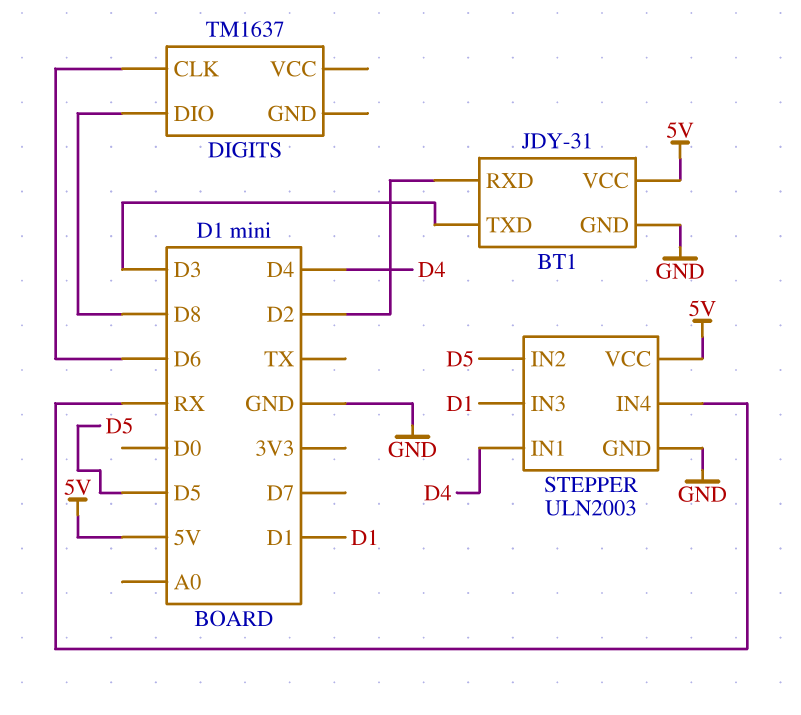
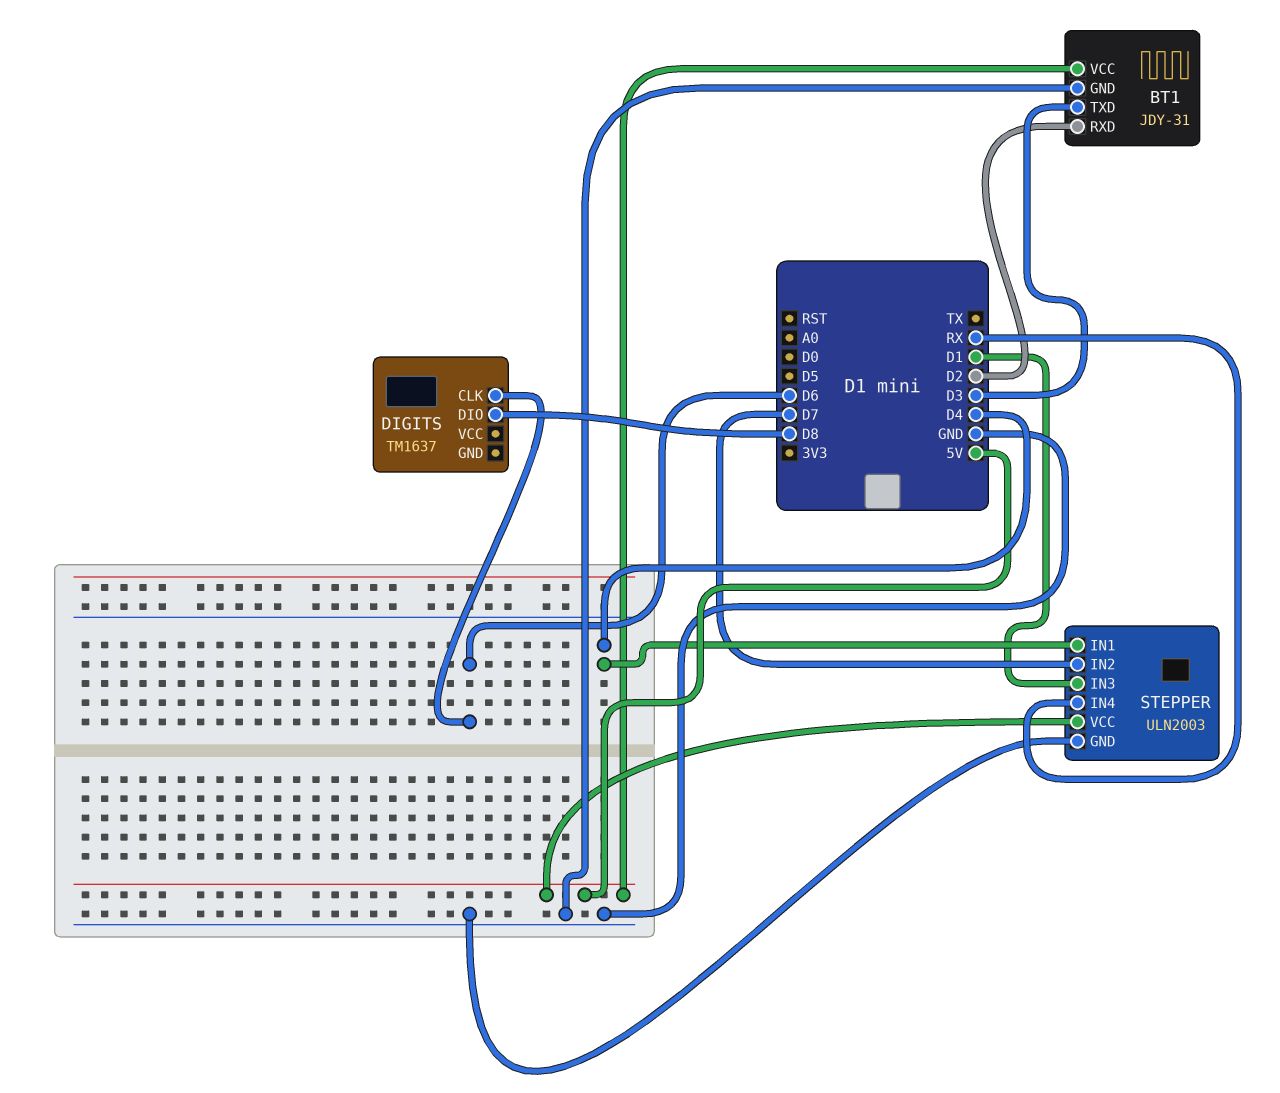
STEPPER pin IN2: D5 -> D7

